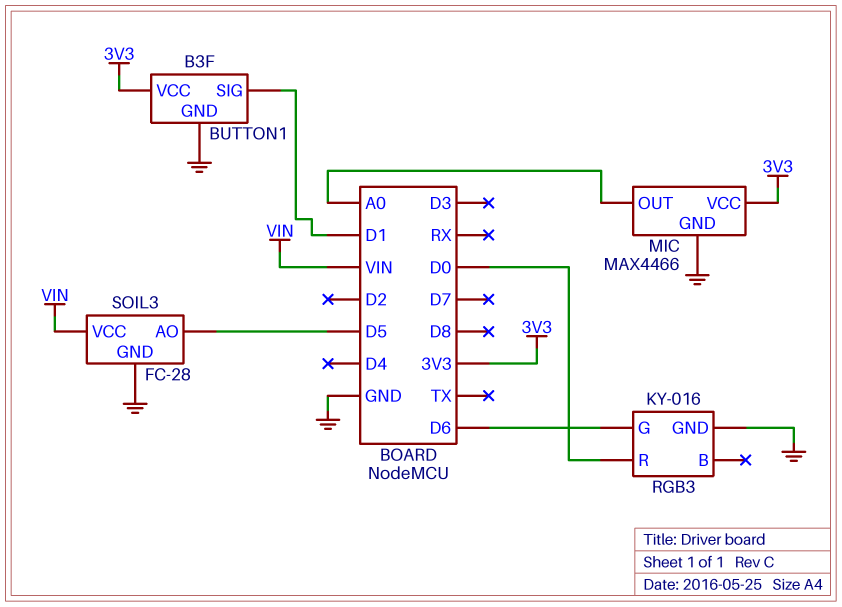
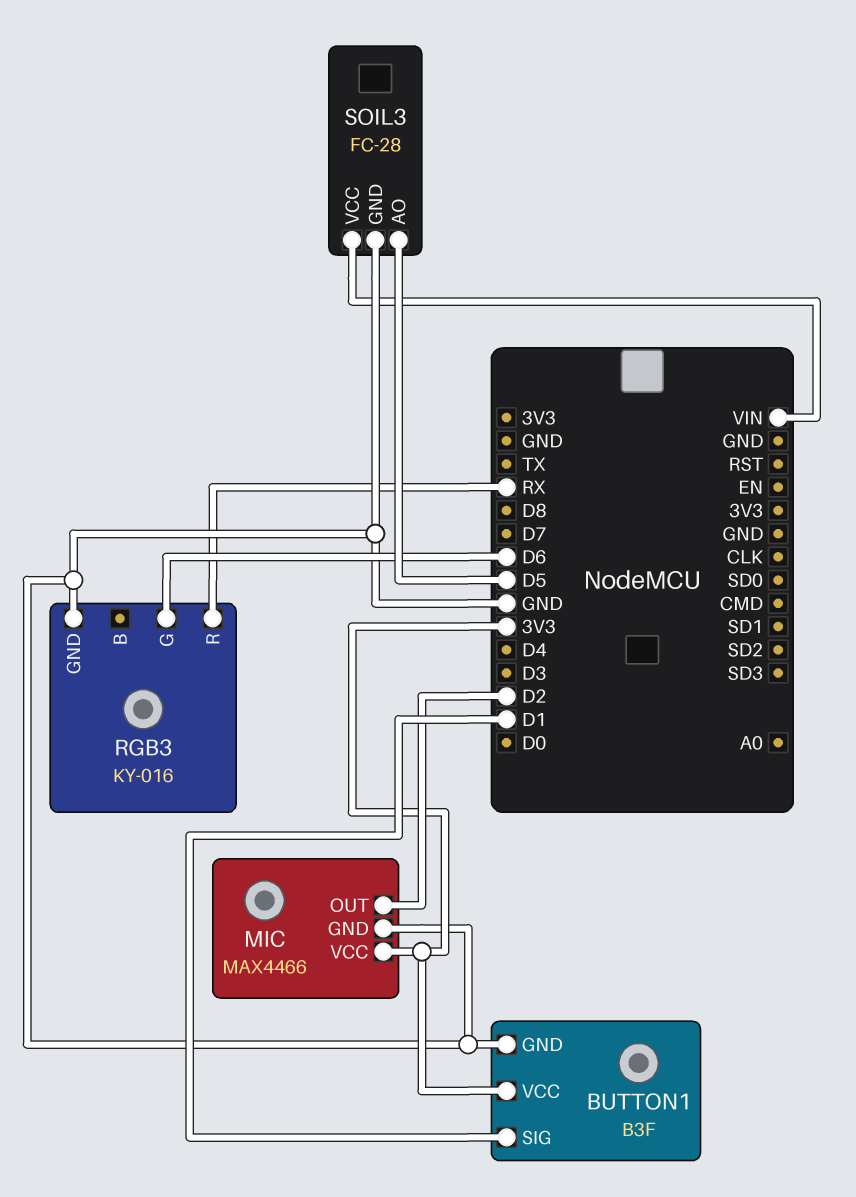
MIC pin OUT: A0 -> D2
RGB3 pin R: D0 -> RX

